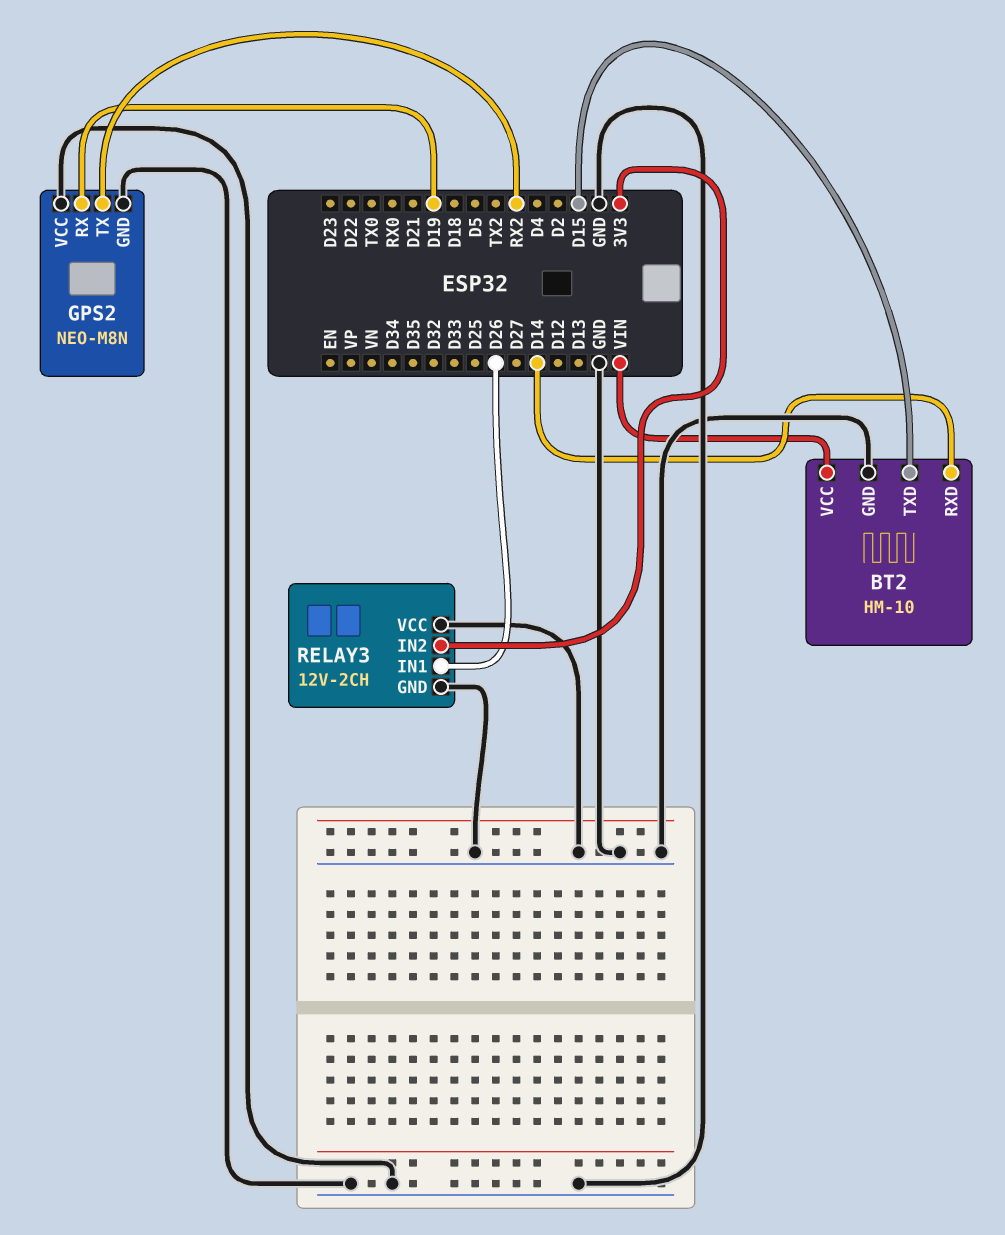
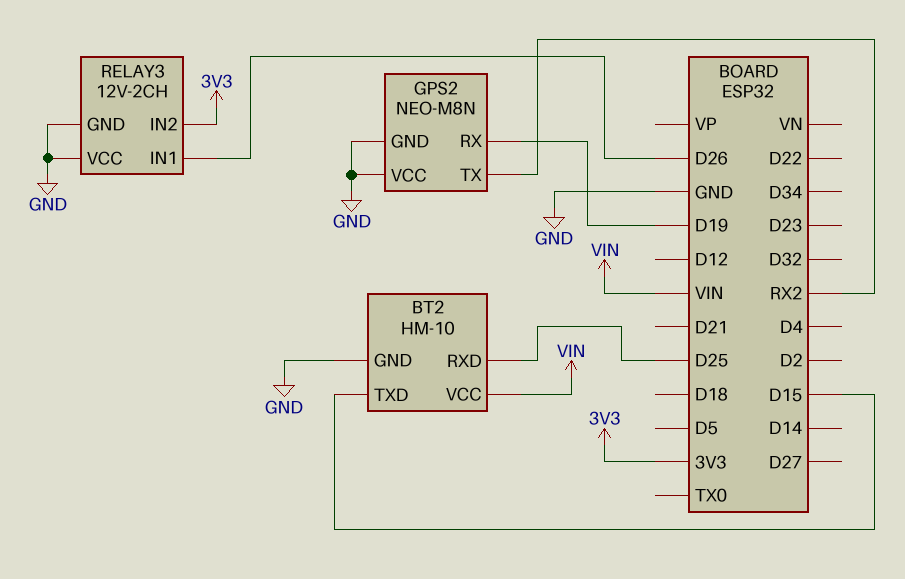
BT2 pin RXD: D14 -> D25

